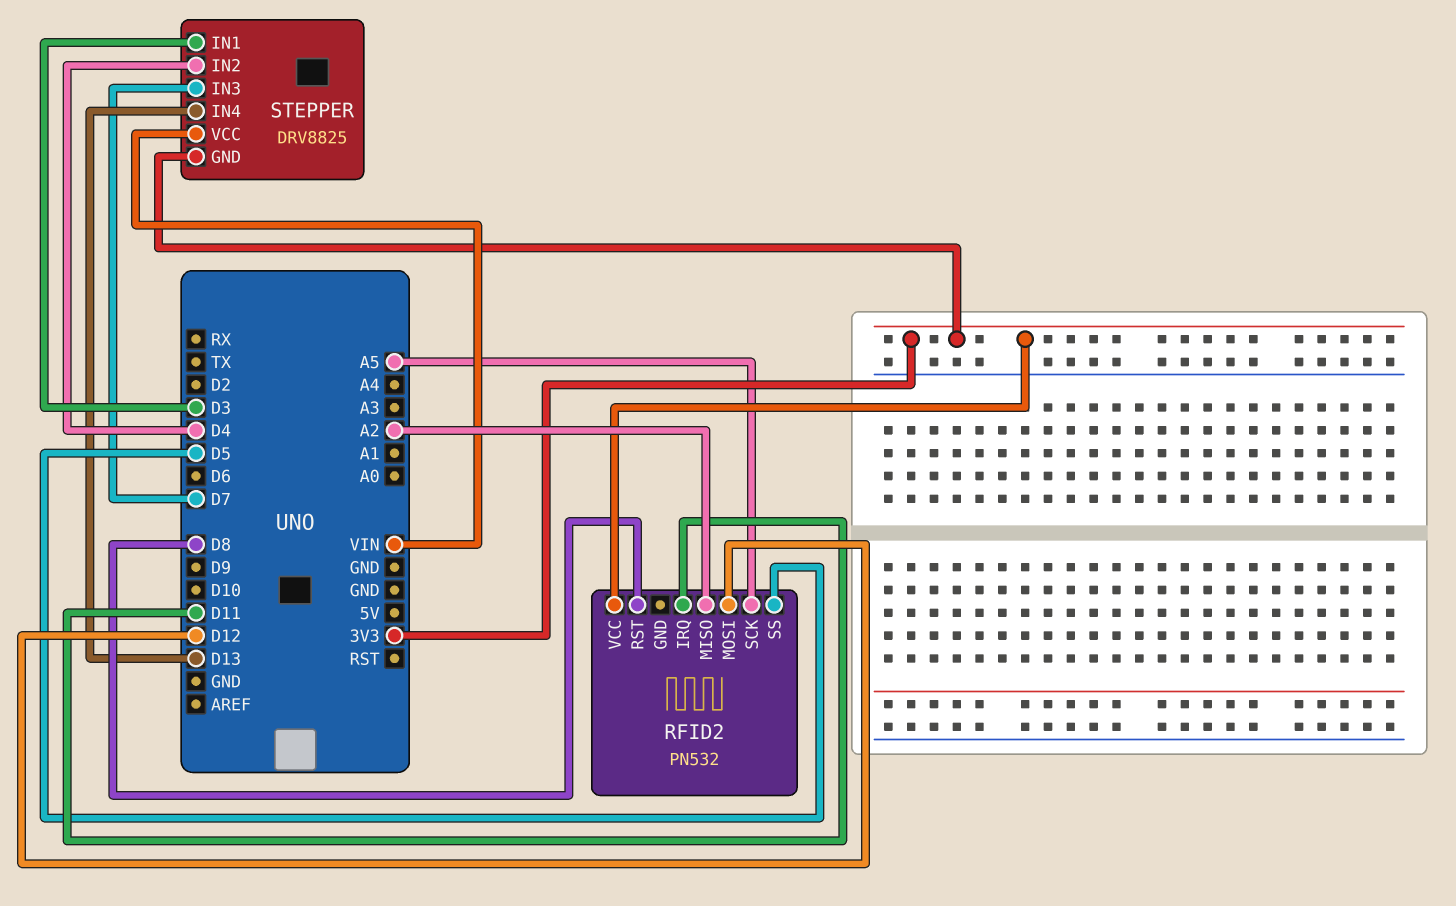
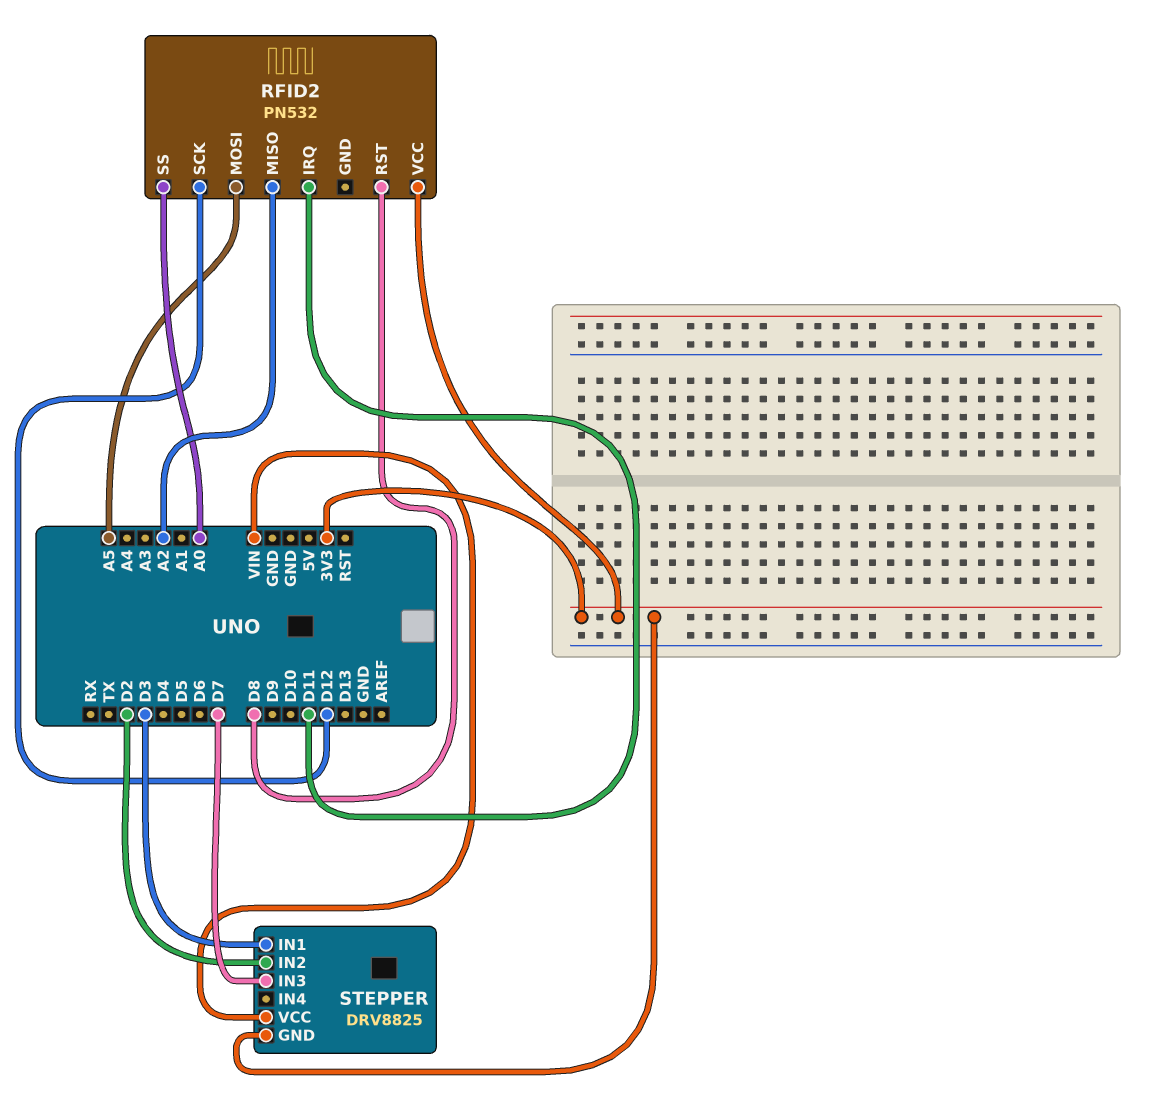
RFID2 pin MOSI: D12 -> A5
RFID2 pin SCK: A5 -> D12
RFID2 pin SS: D5 -> A0
STEPPER pin IN2: D4 -> D2
STEPPER pin IN4: D13 -> none

